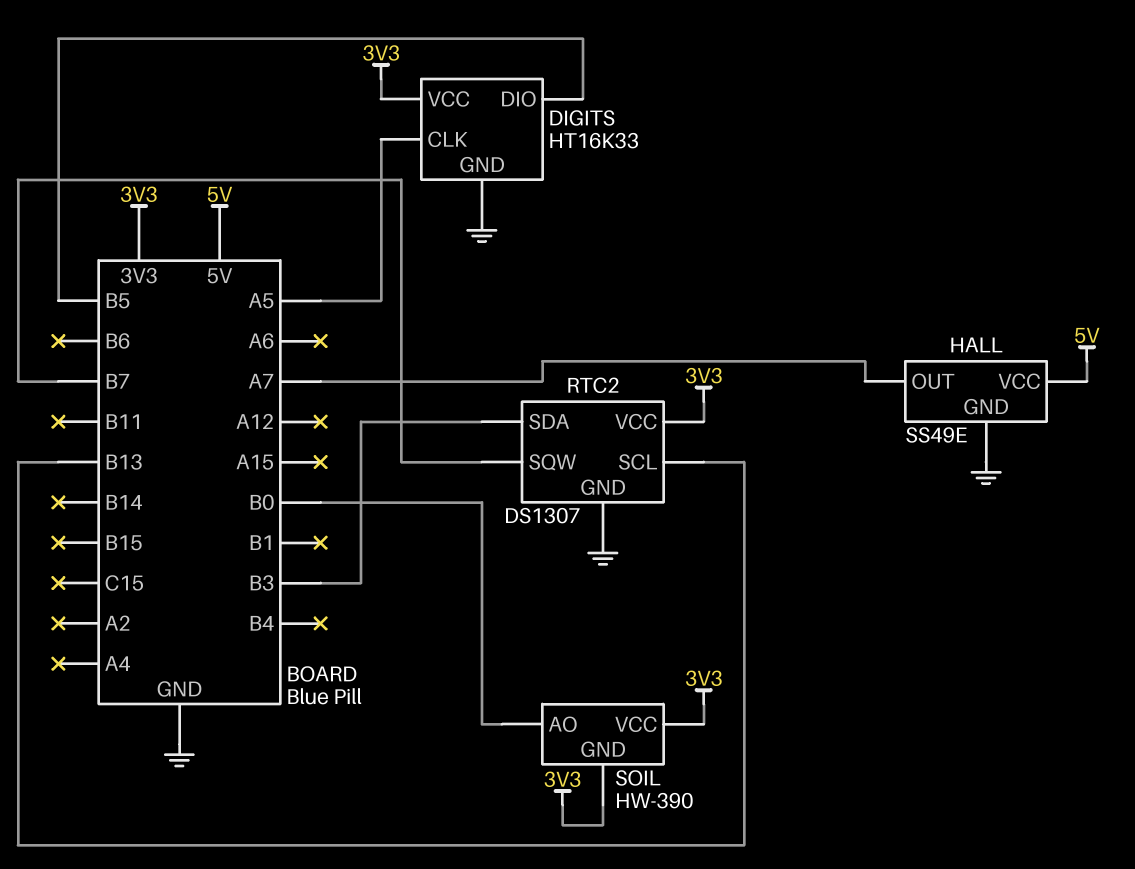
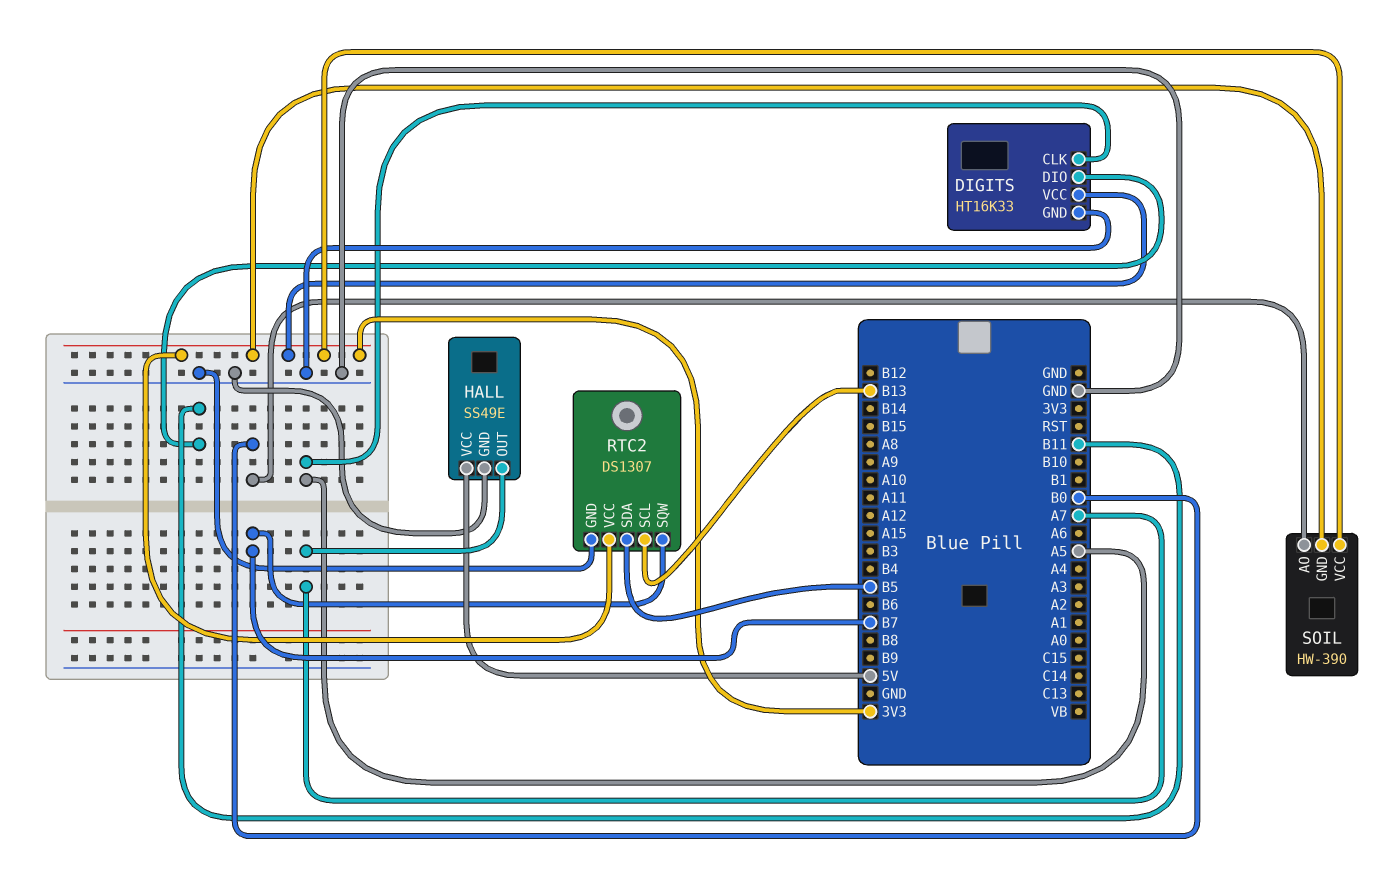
DIGITS pin DIO: B5 -> B11
RTC2 pin SDA: B3 -> B5

